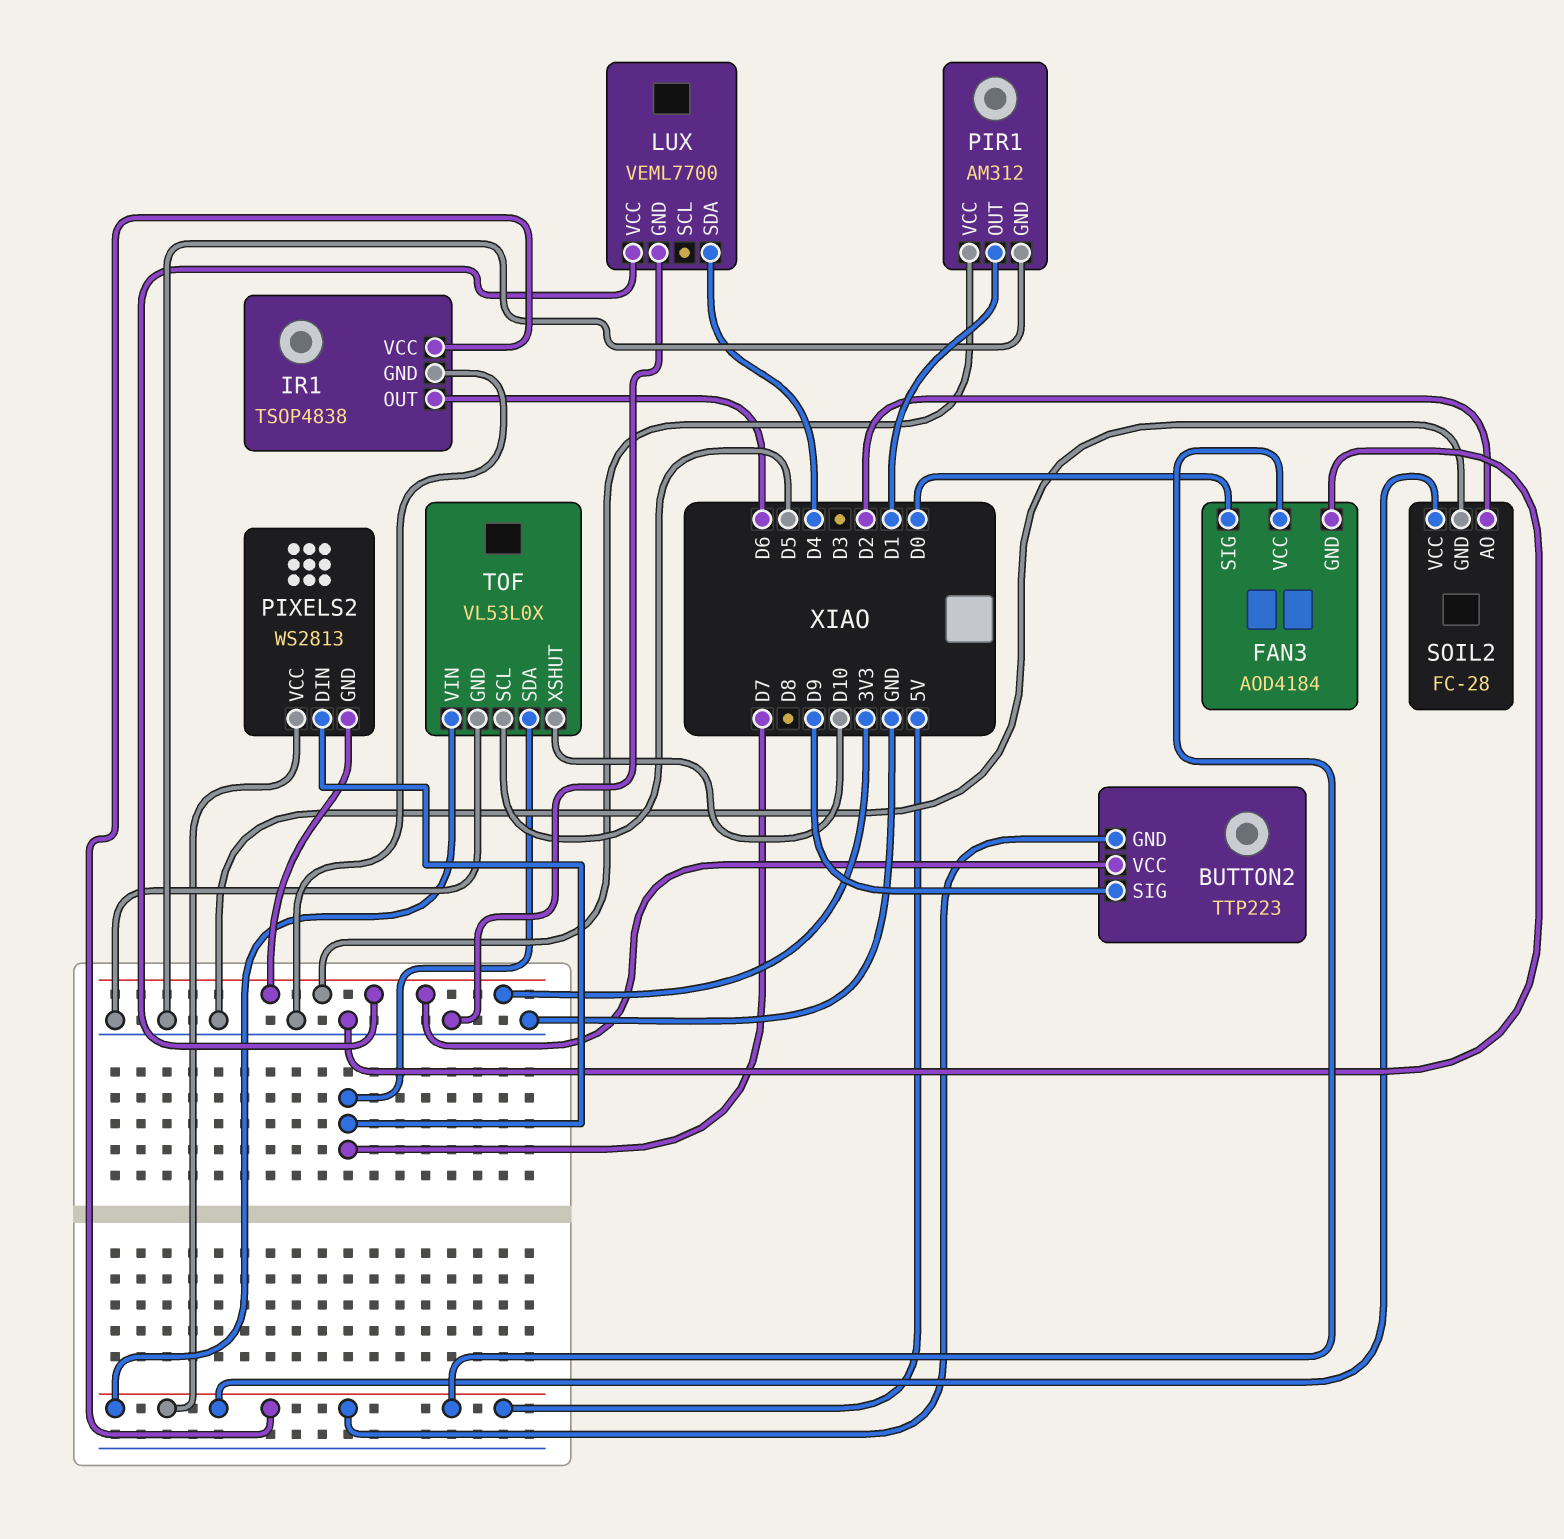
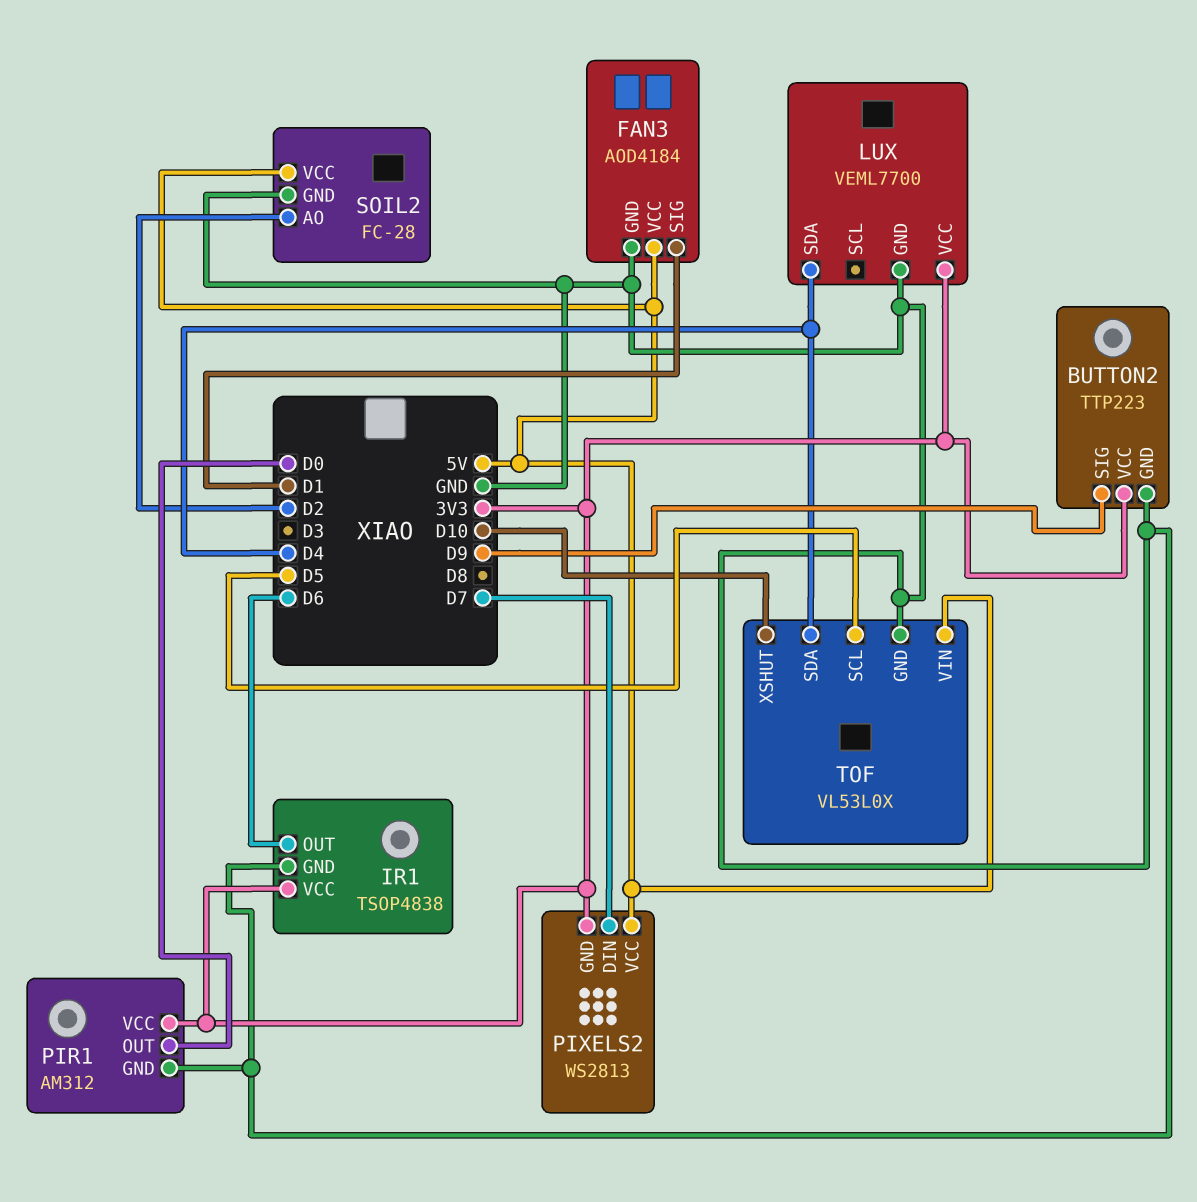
BUTTON2 pin GND: 5V -> GND
FAN3 pin SIG: D0 -> D1
IR1 pin VCC: 5V -> 3V3
PIR1 pin OUT: D1 -> D0
TOF pin SDA: D7 -> D4

